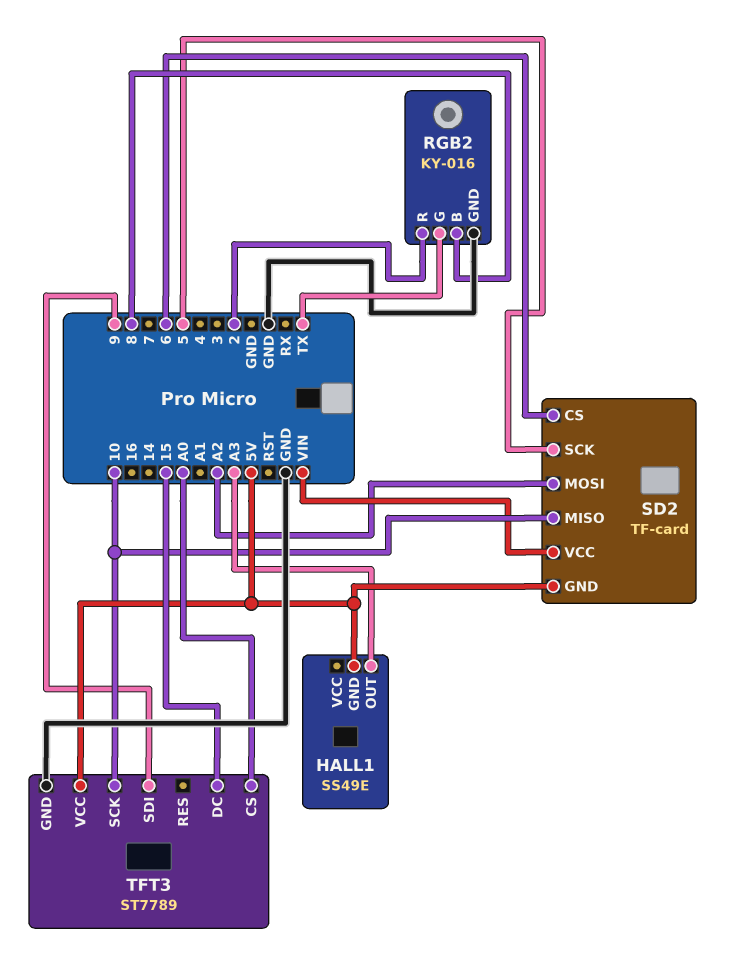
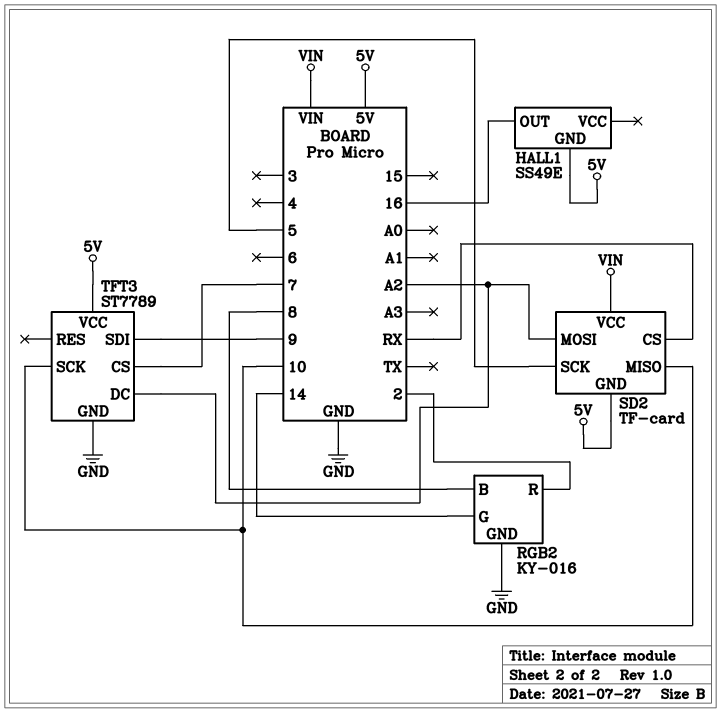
HALL1 pin OUT: A3 -> 16
RGB2 pin G: TX -> 14
SD2 pin CS: 6 -> RX
TFT3 pin CS: A0 -> 7
TFT3 pin DC: 15 -> A2

